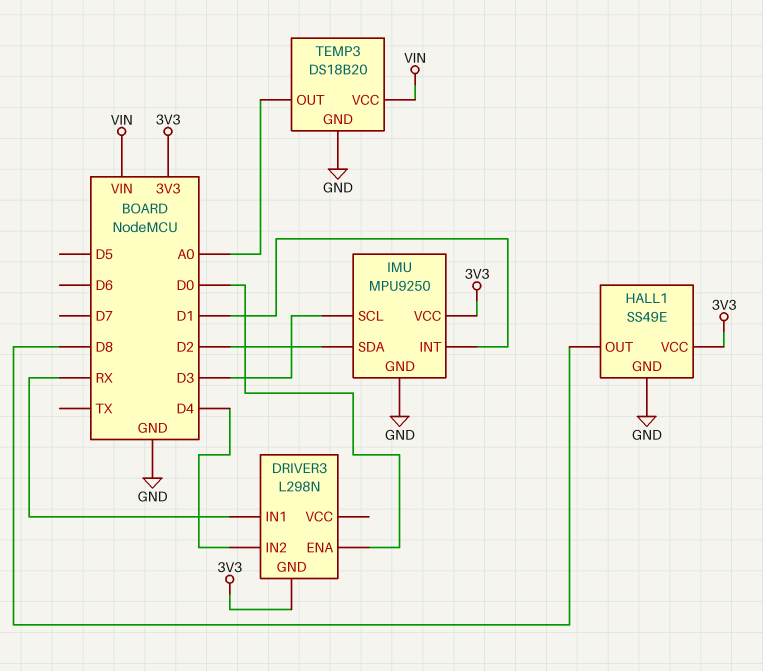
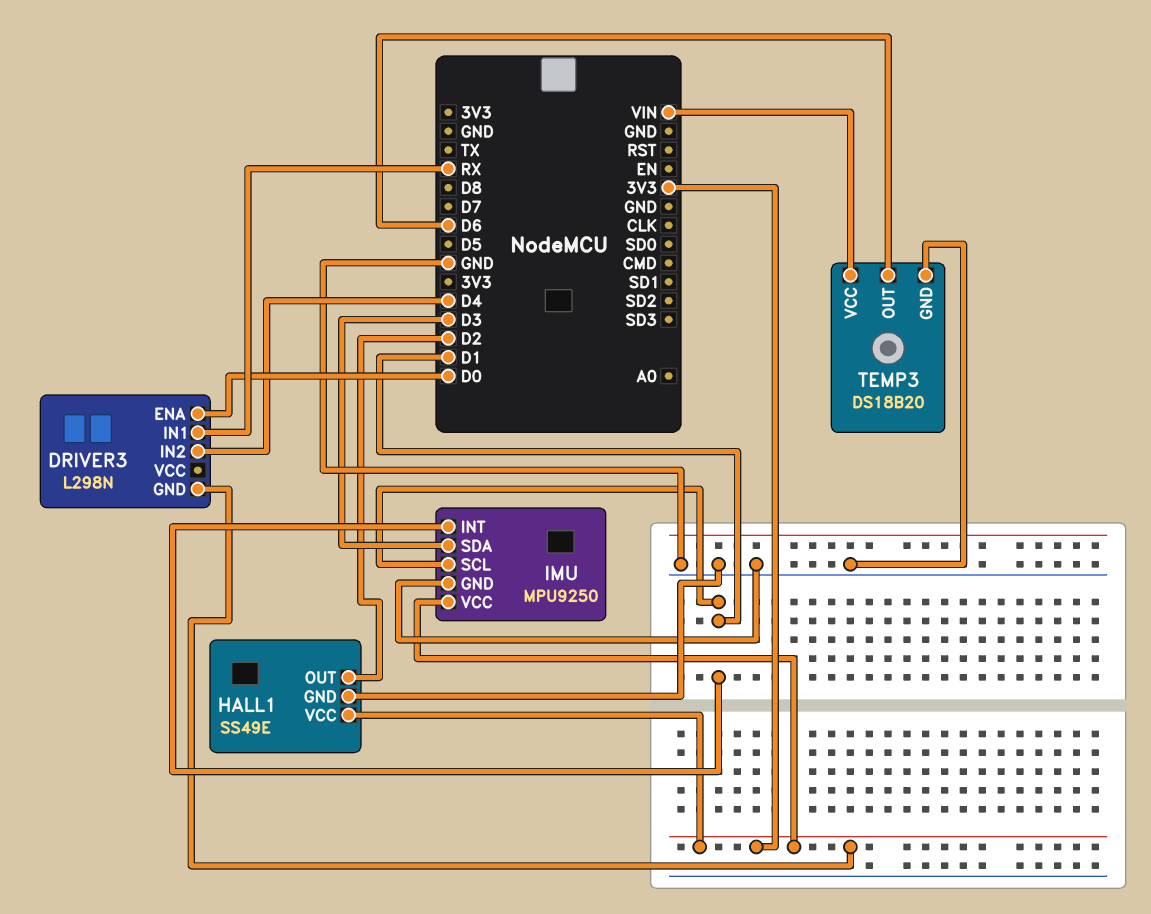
HALL1 pin OUT: D8 -> D2
IMU pin SCL: D3 -> D1
IMU pin SDA: D2 -> D3
TEMP3 pin OUT: A0 -> D6

